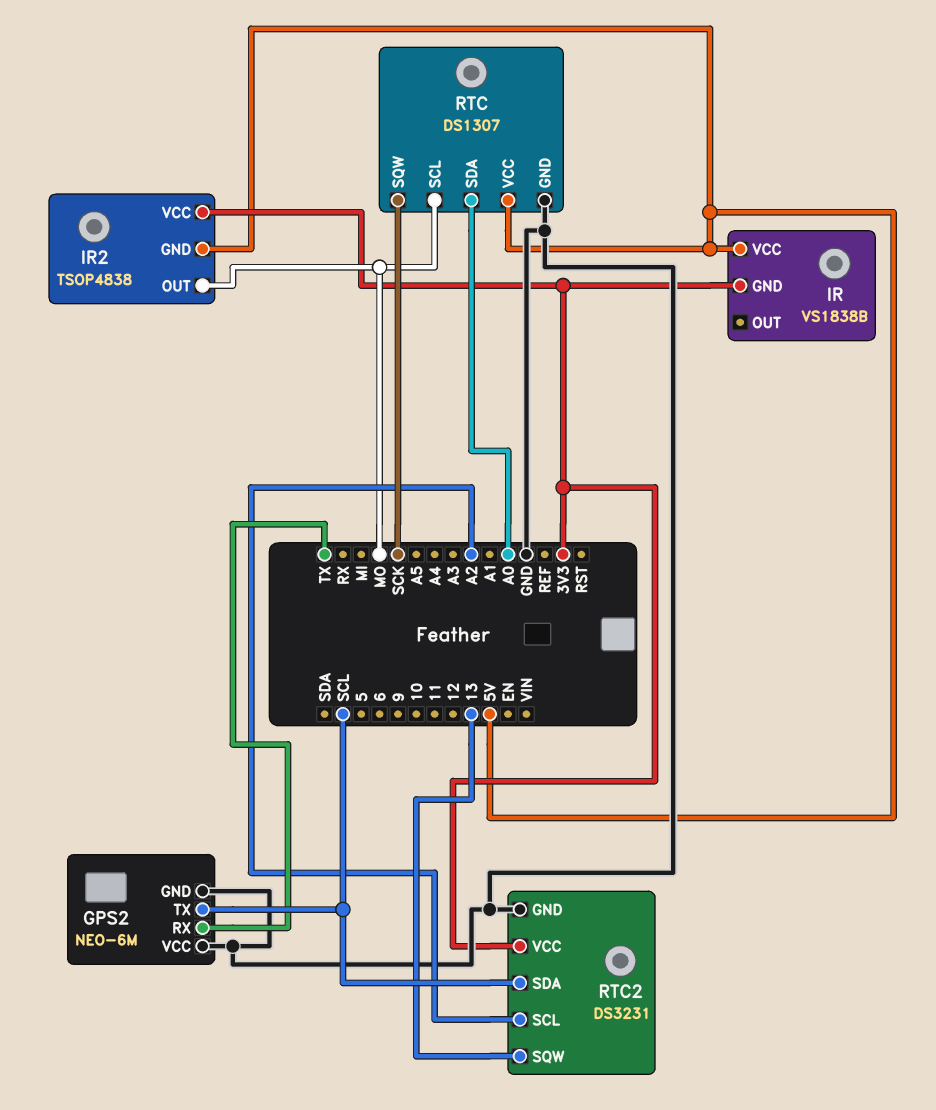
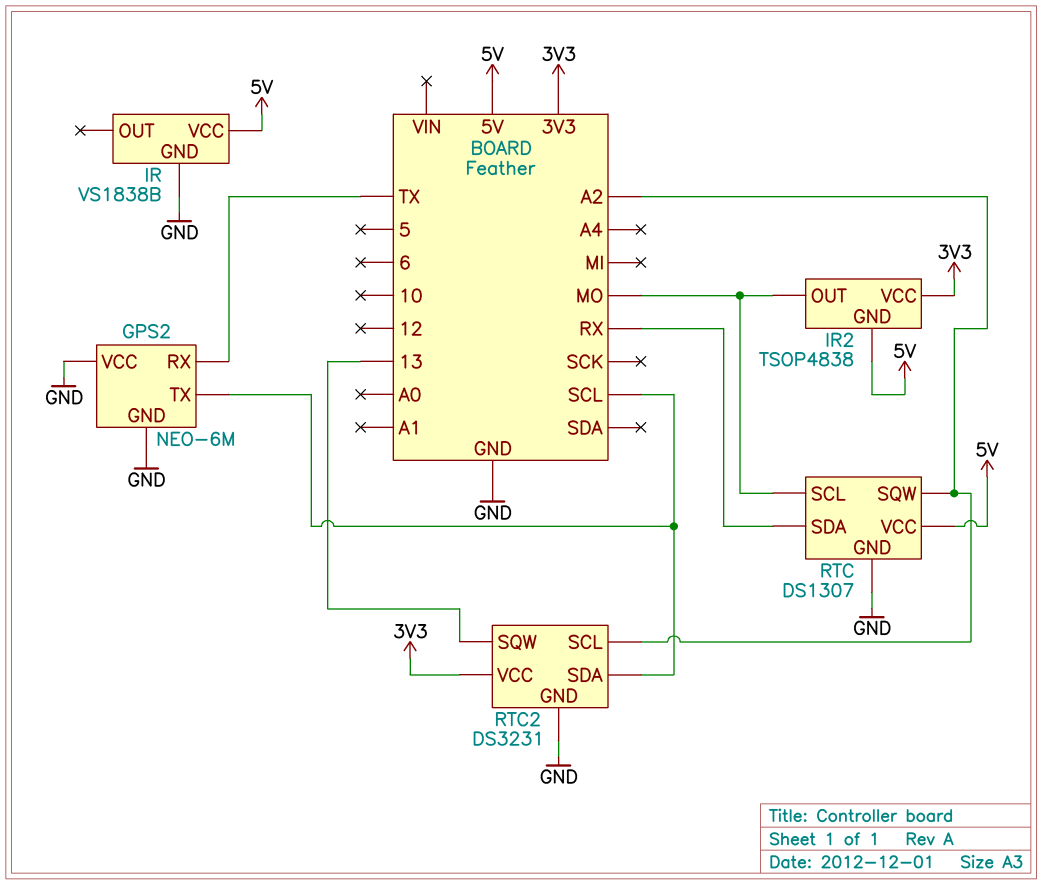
IR pin GND: 3V3 -> GND
RTC pin SDA: A0 -> RX
RTC pin SQW: SCK -> A2

